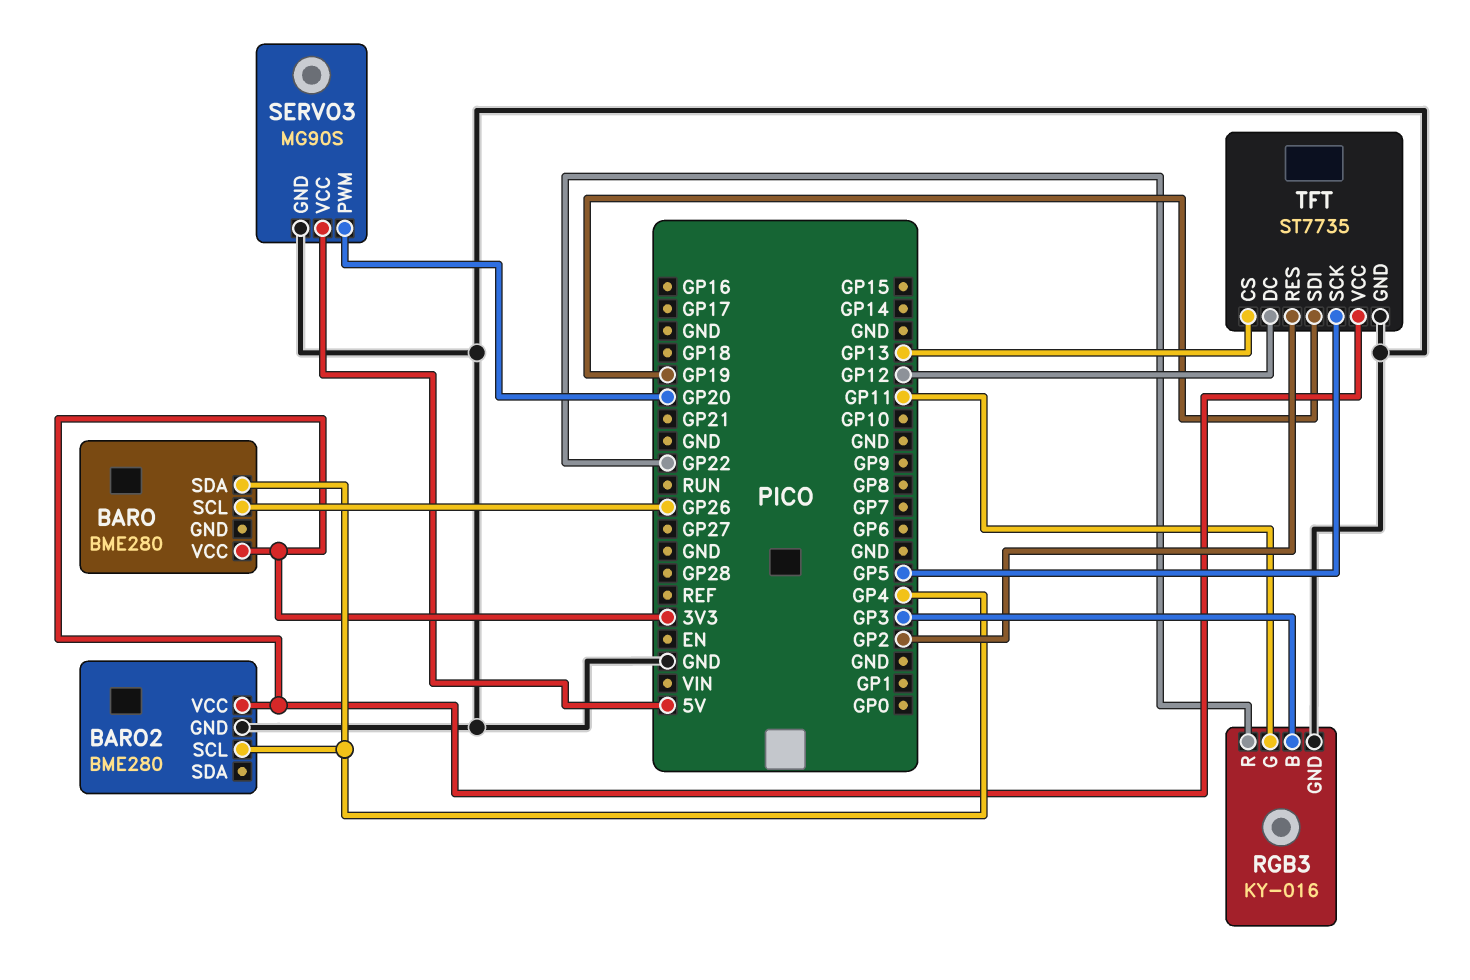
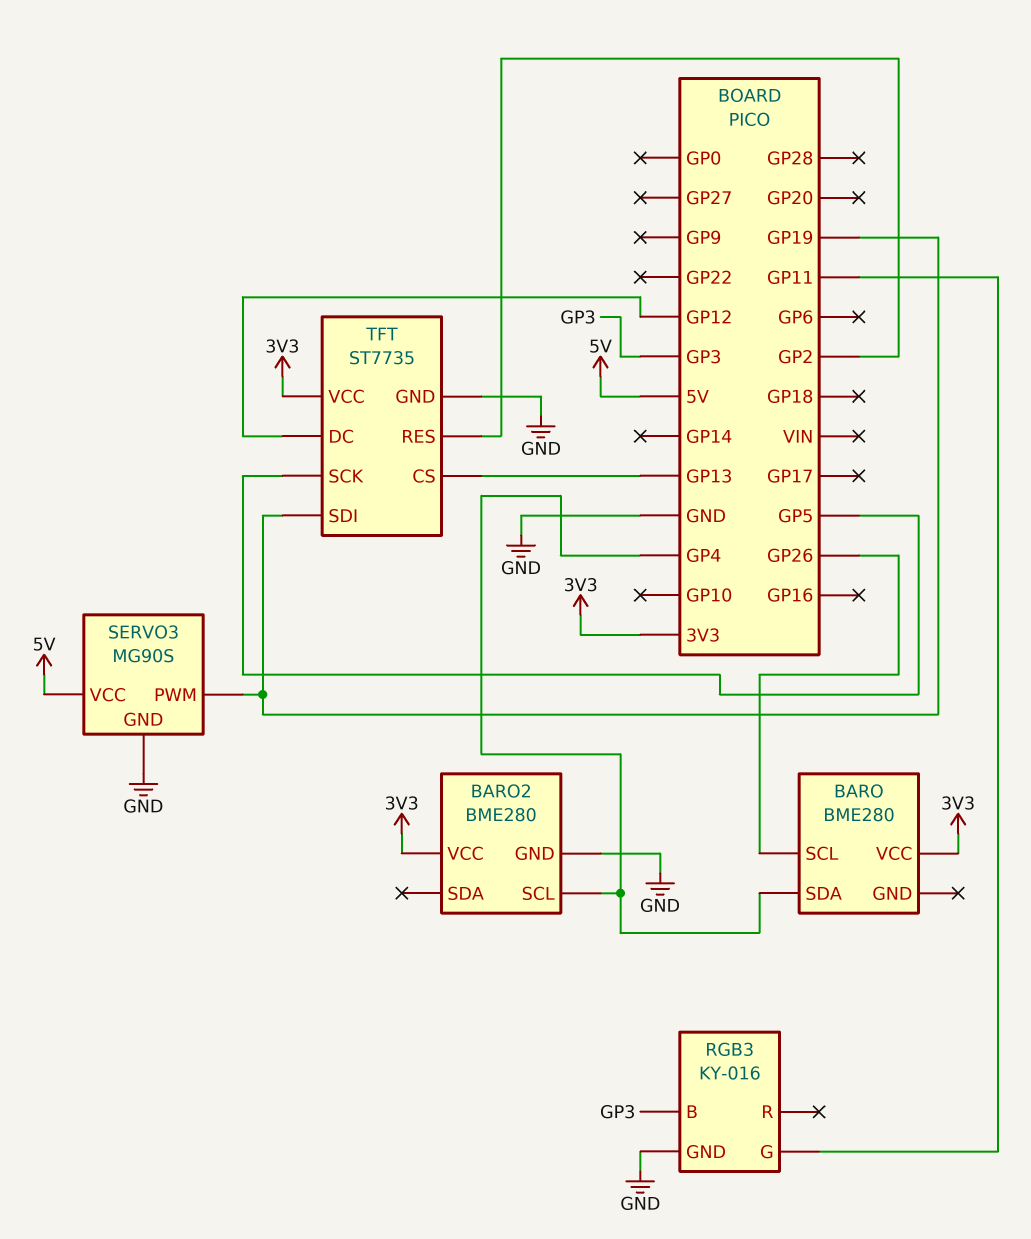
RGB3 pin R: GP22 -> none
SERVO3 pin PWM: GP20 -> GP19

